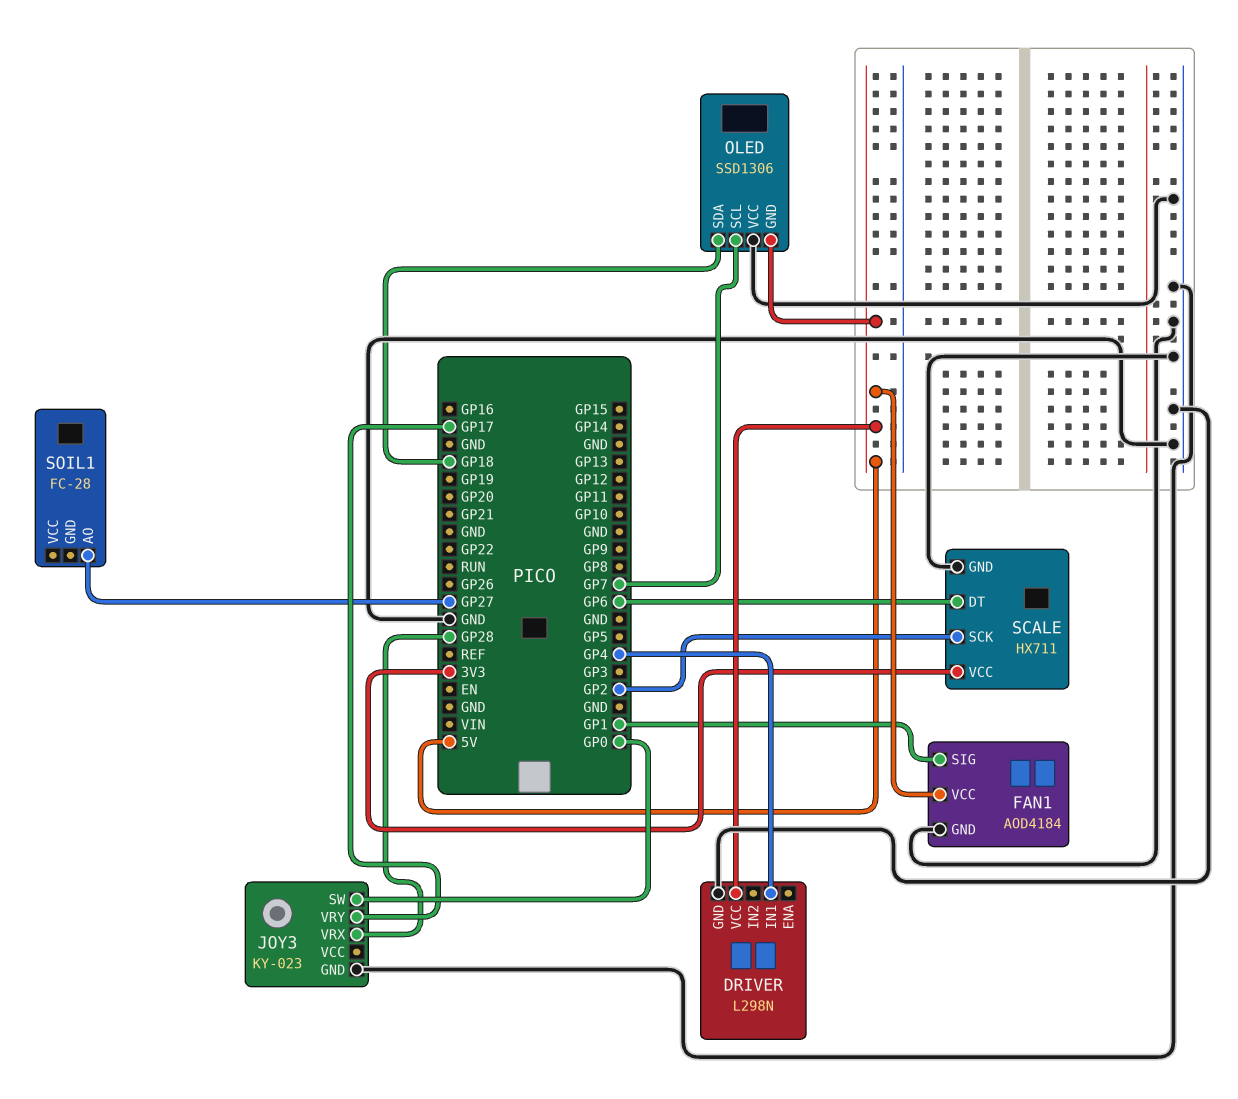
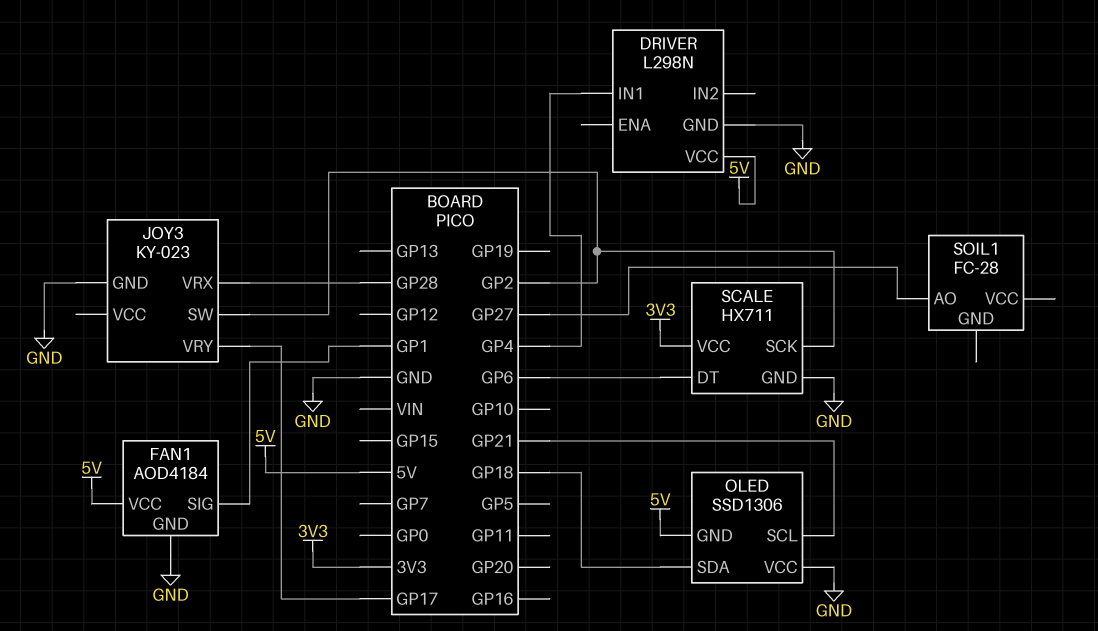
JOY3 pin SW: GP0 -> GP2
OLED pin SCL: GP7 -> GP21

